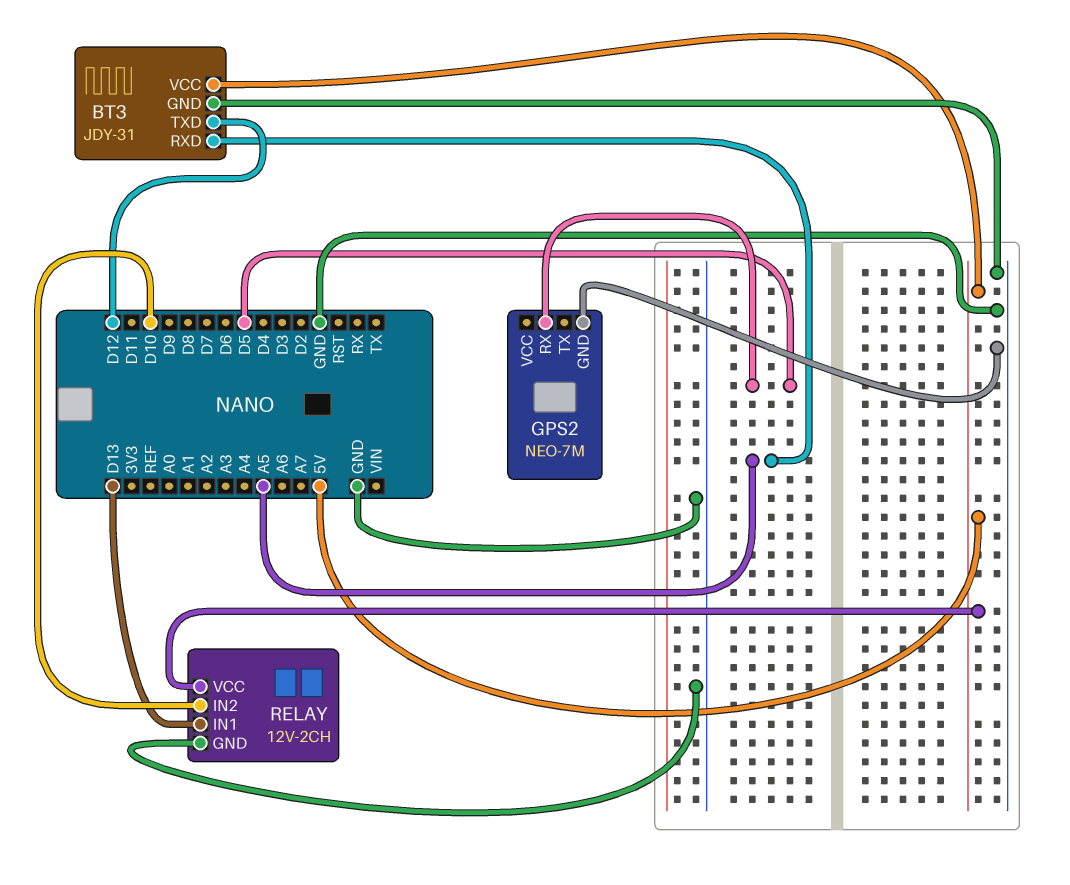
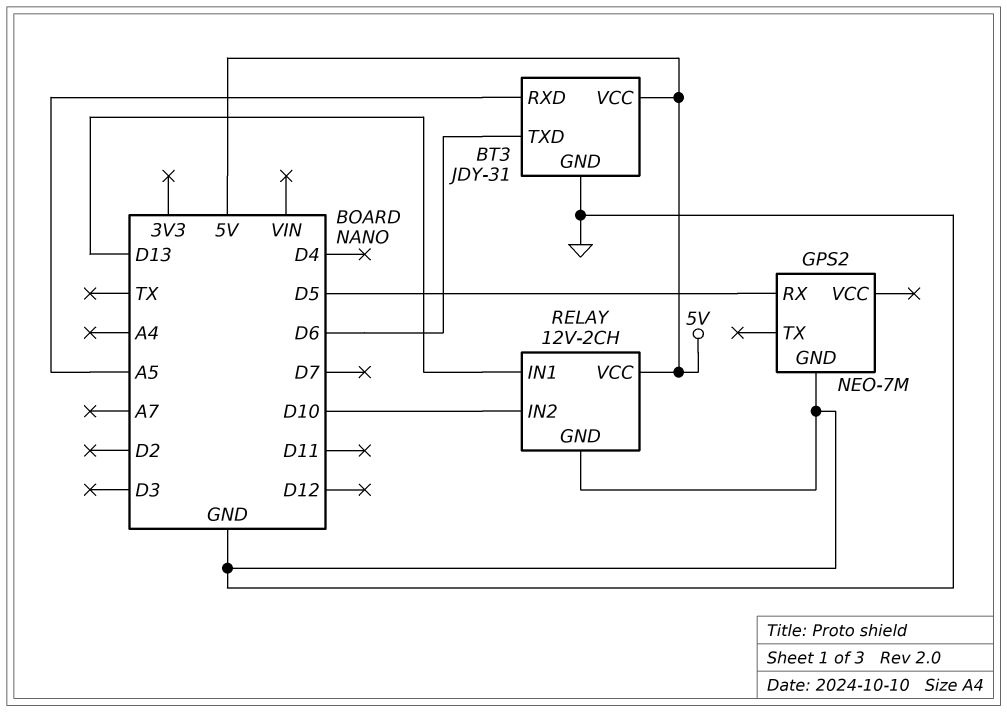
BT3 pin TXD: D12 -> D6

